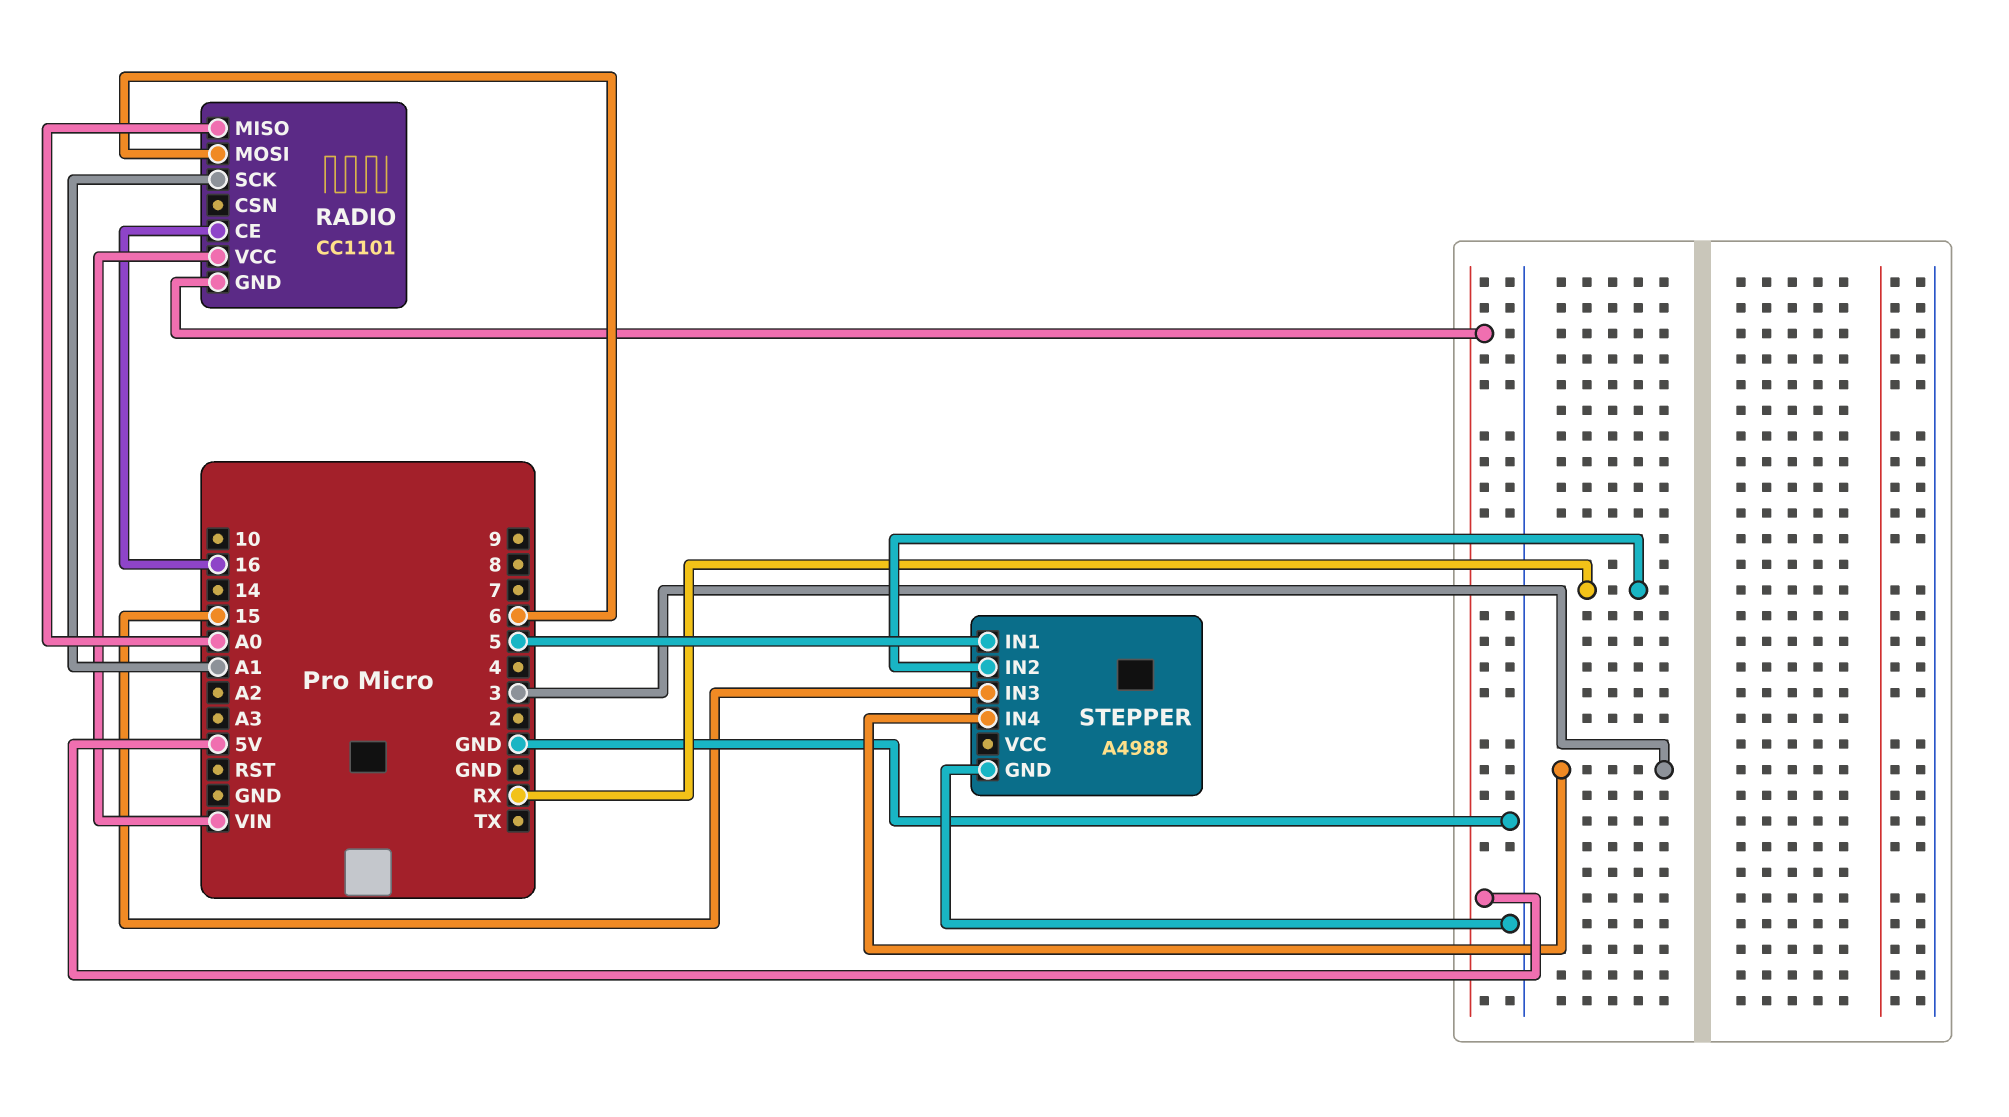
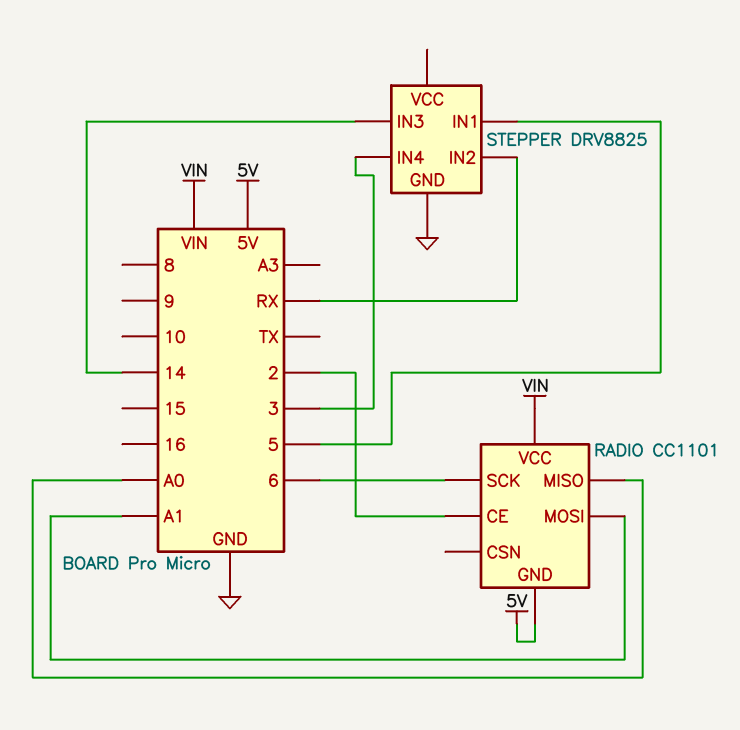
RADIO pin CE: 16 -> 2
RADIO pin MOSI: 6 -> A1
RADIO pin SCK: A1 -> 6
STEPPER: A4988 -> DRV8825
STEPPER pin IN3: 15 -> 14

